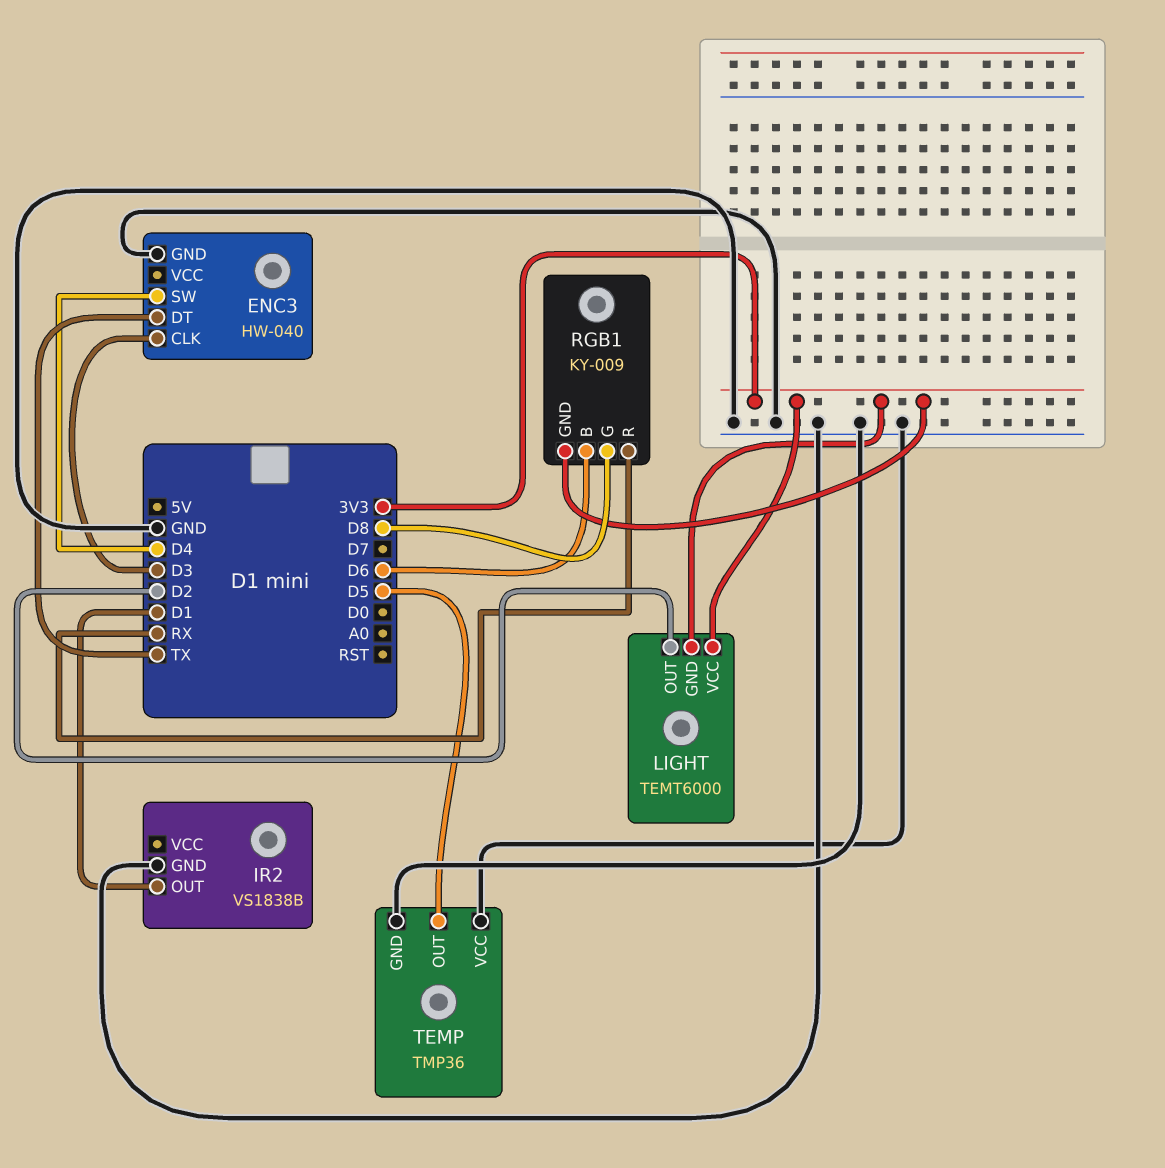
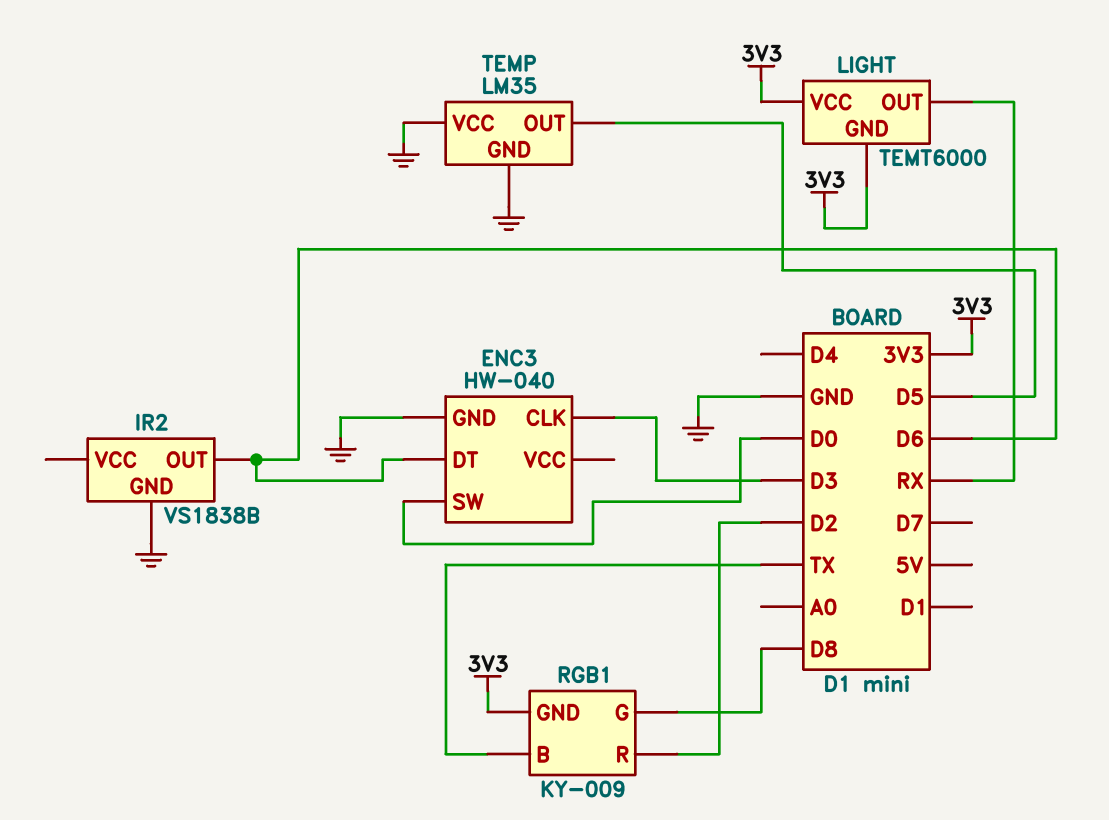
ENC3 pin DT: TX -> D6
ENC3 pin SW: D4 -> D0
IR2 pin OUT: D1 -> D6
LIGHT pin OUT: D2 -> RX
RGB1 pin B: D6 -> TX
RGB1 pin R: RX -> D2
TEMP: TMP36 -> LM35

